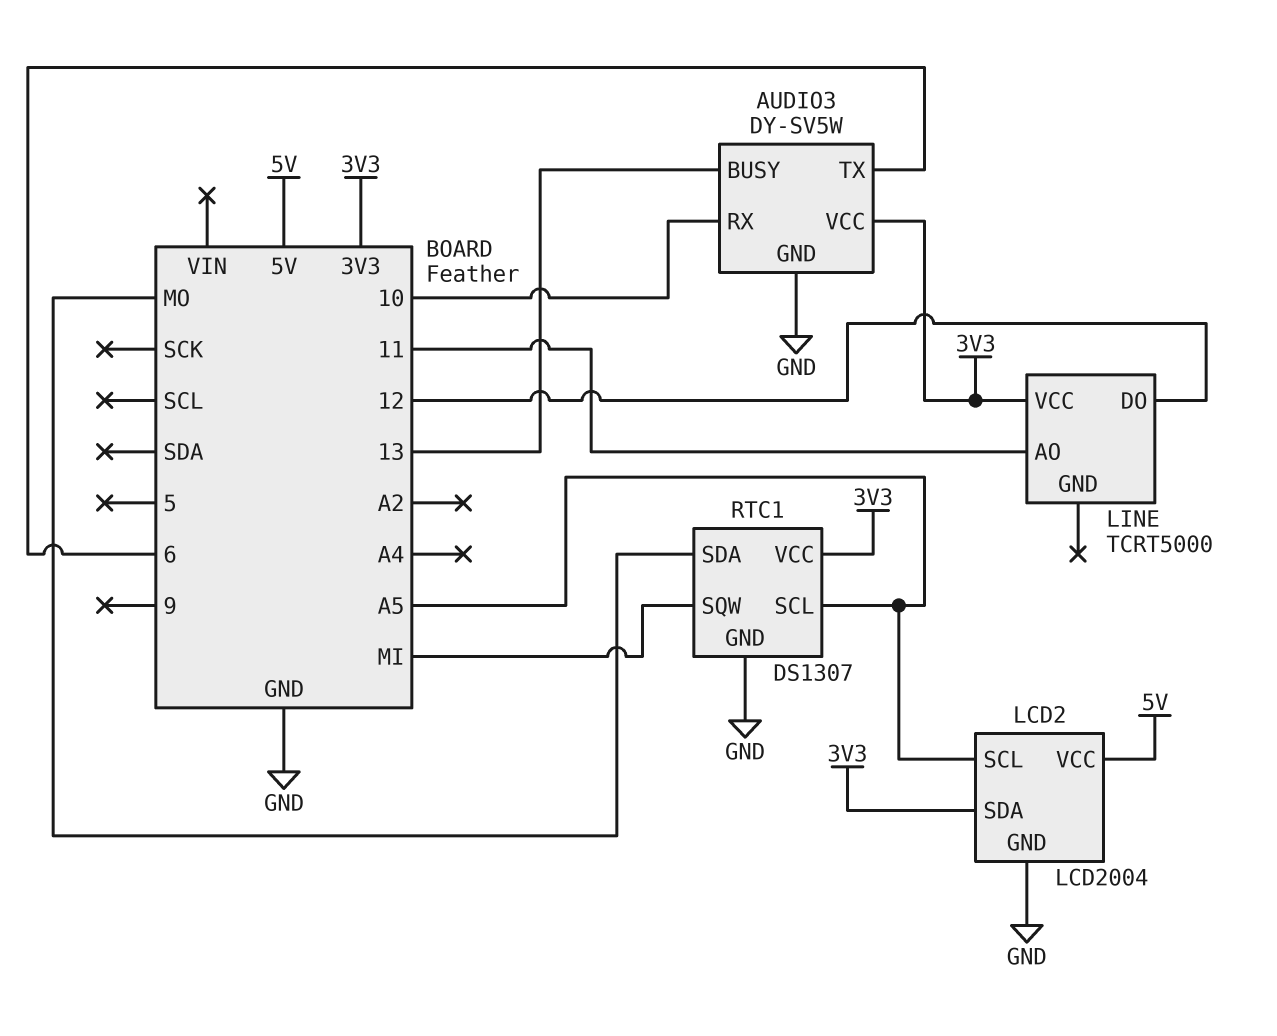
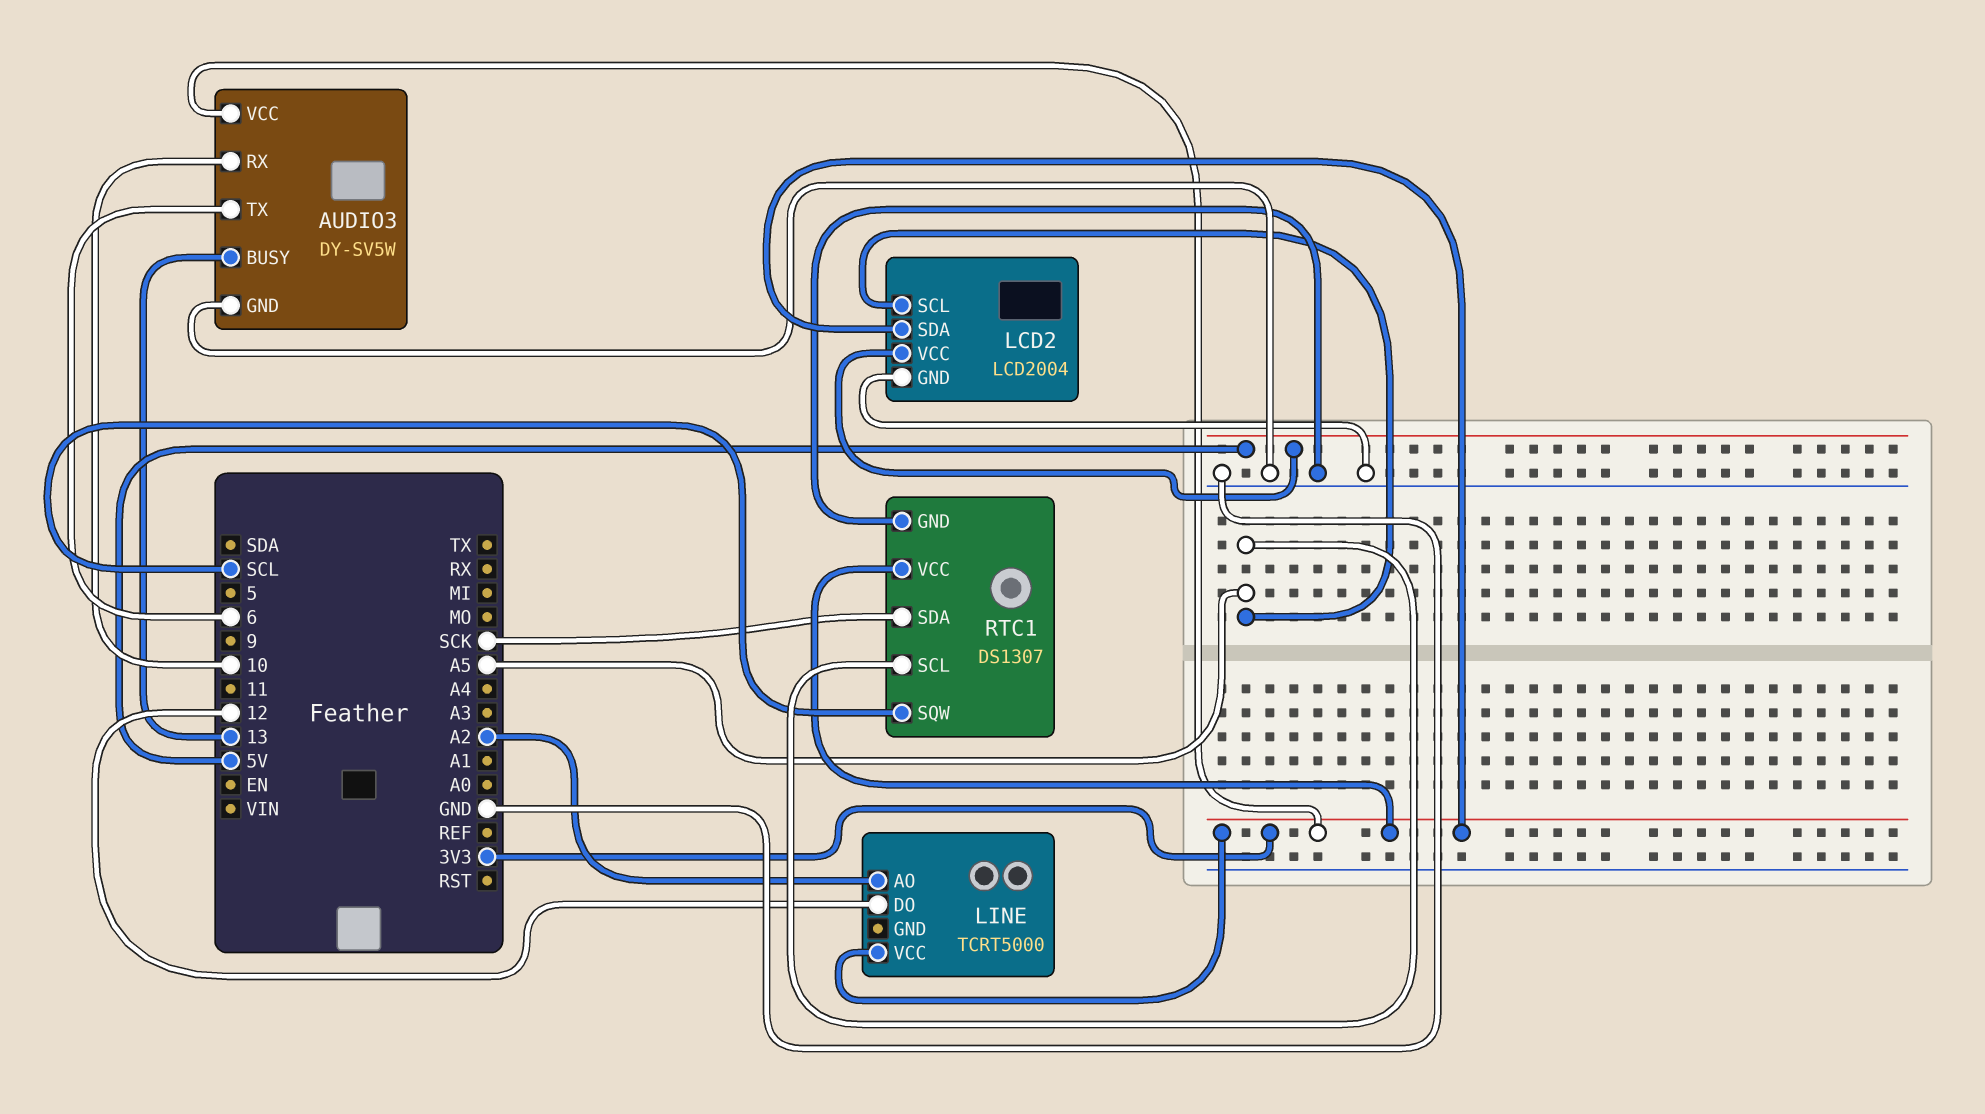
LINE pin AO: 11 -> A2
RTC1 pin SDA: MO -> SCK
RTC1 pin SQW: MI -> SCL

